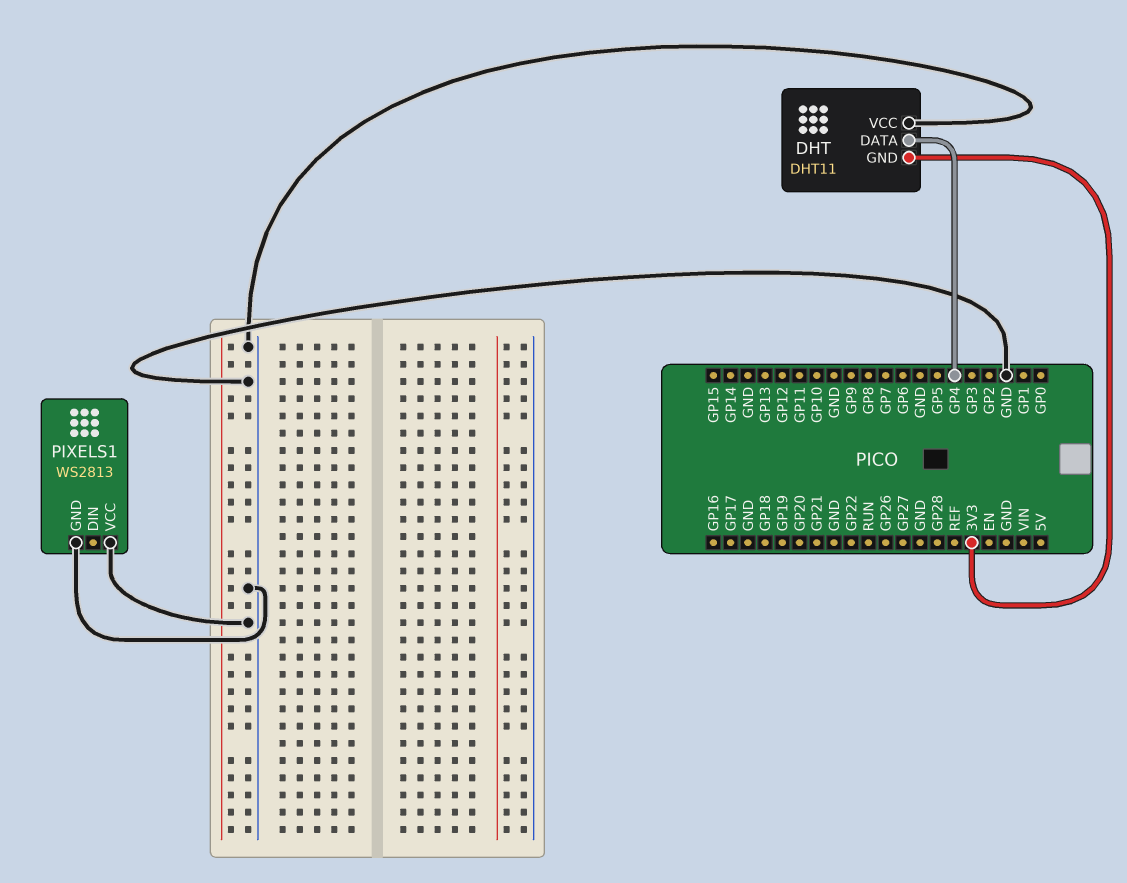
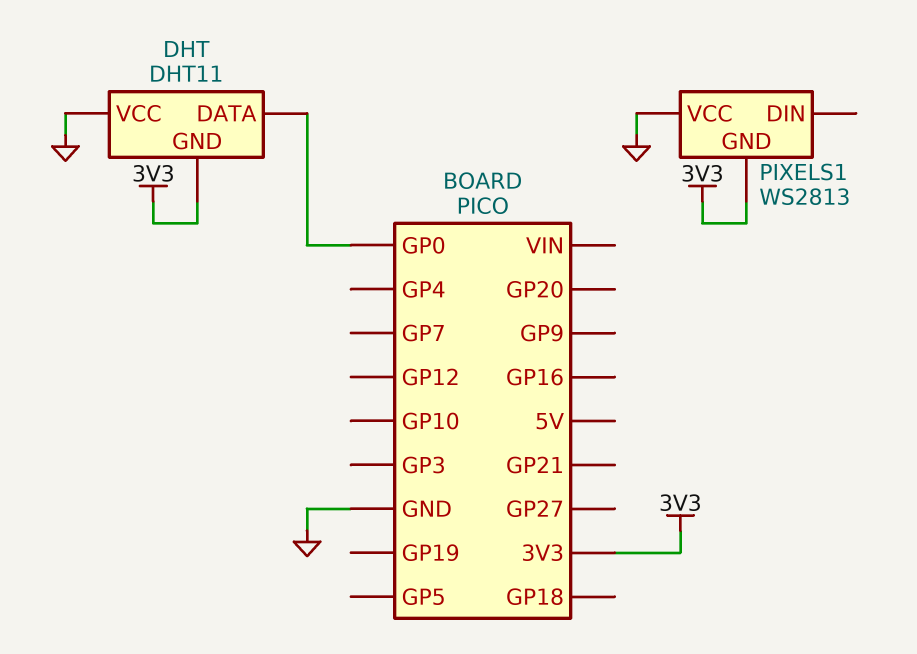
DHT pin DATA: GP4 -> GP0
PIXELS1 pin GND: GND -> 3V3

